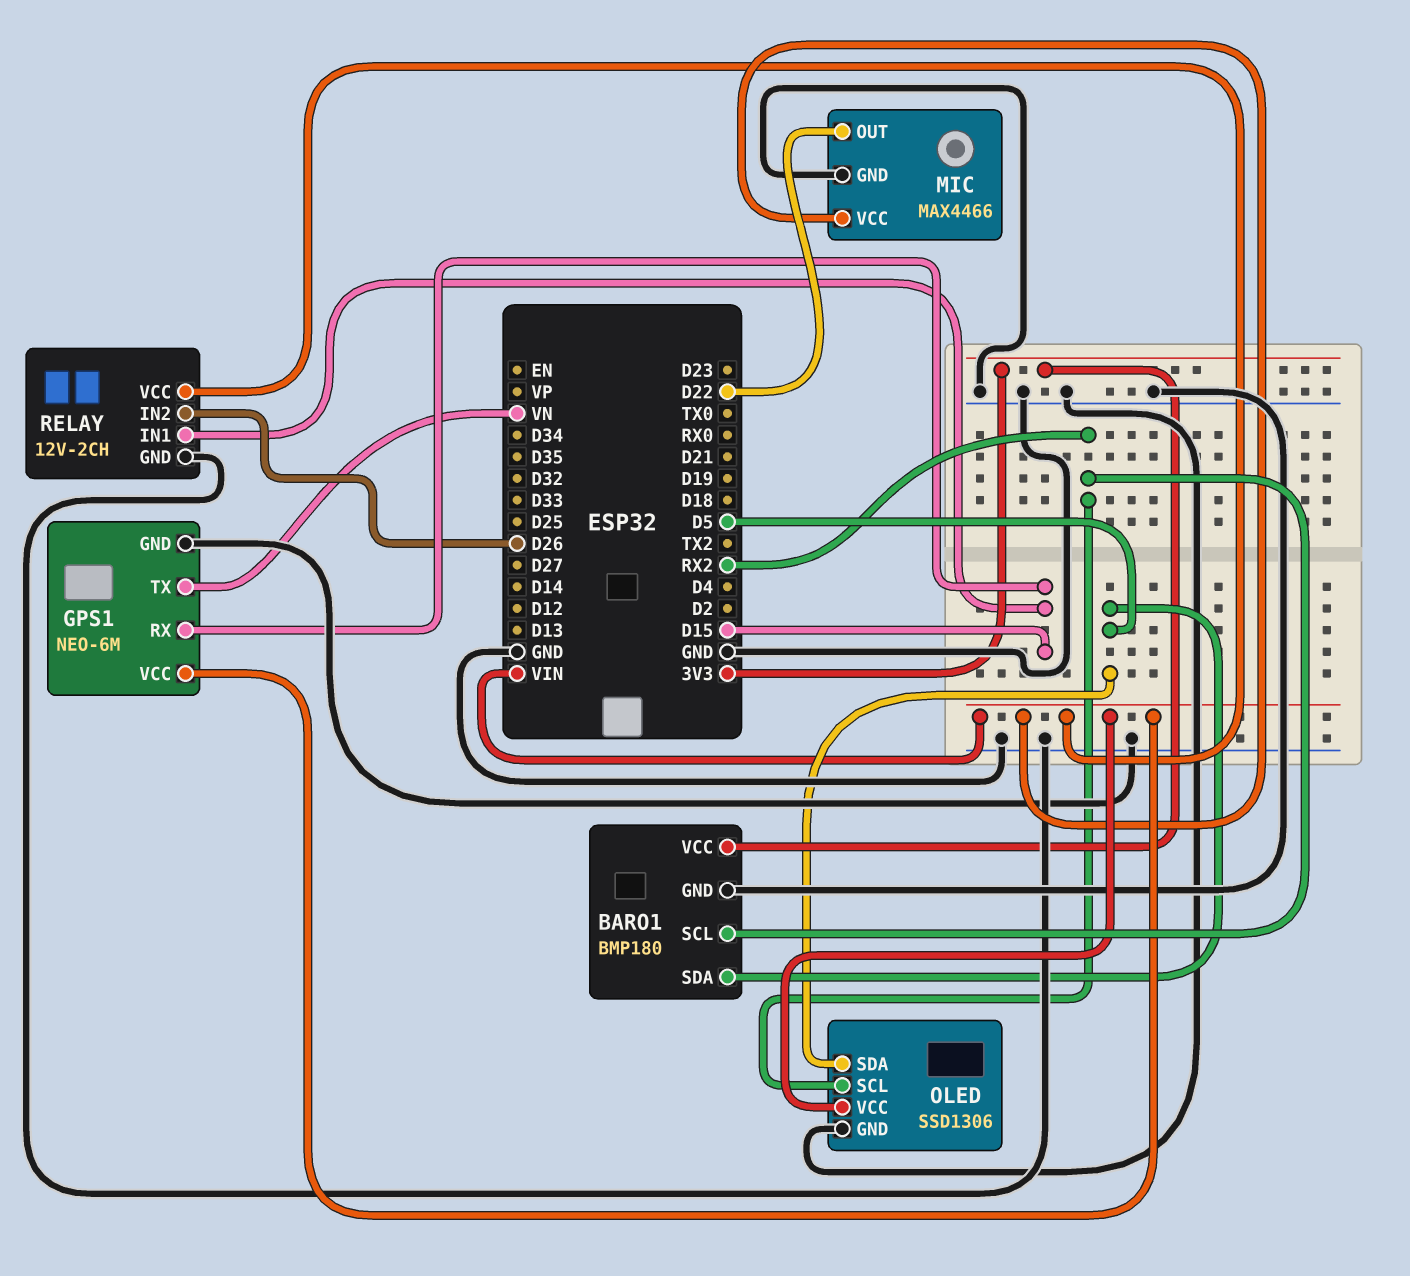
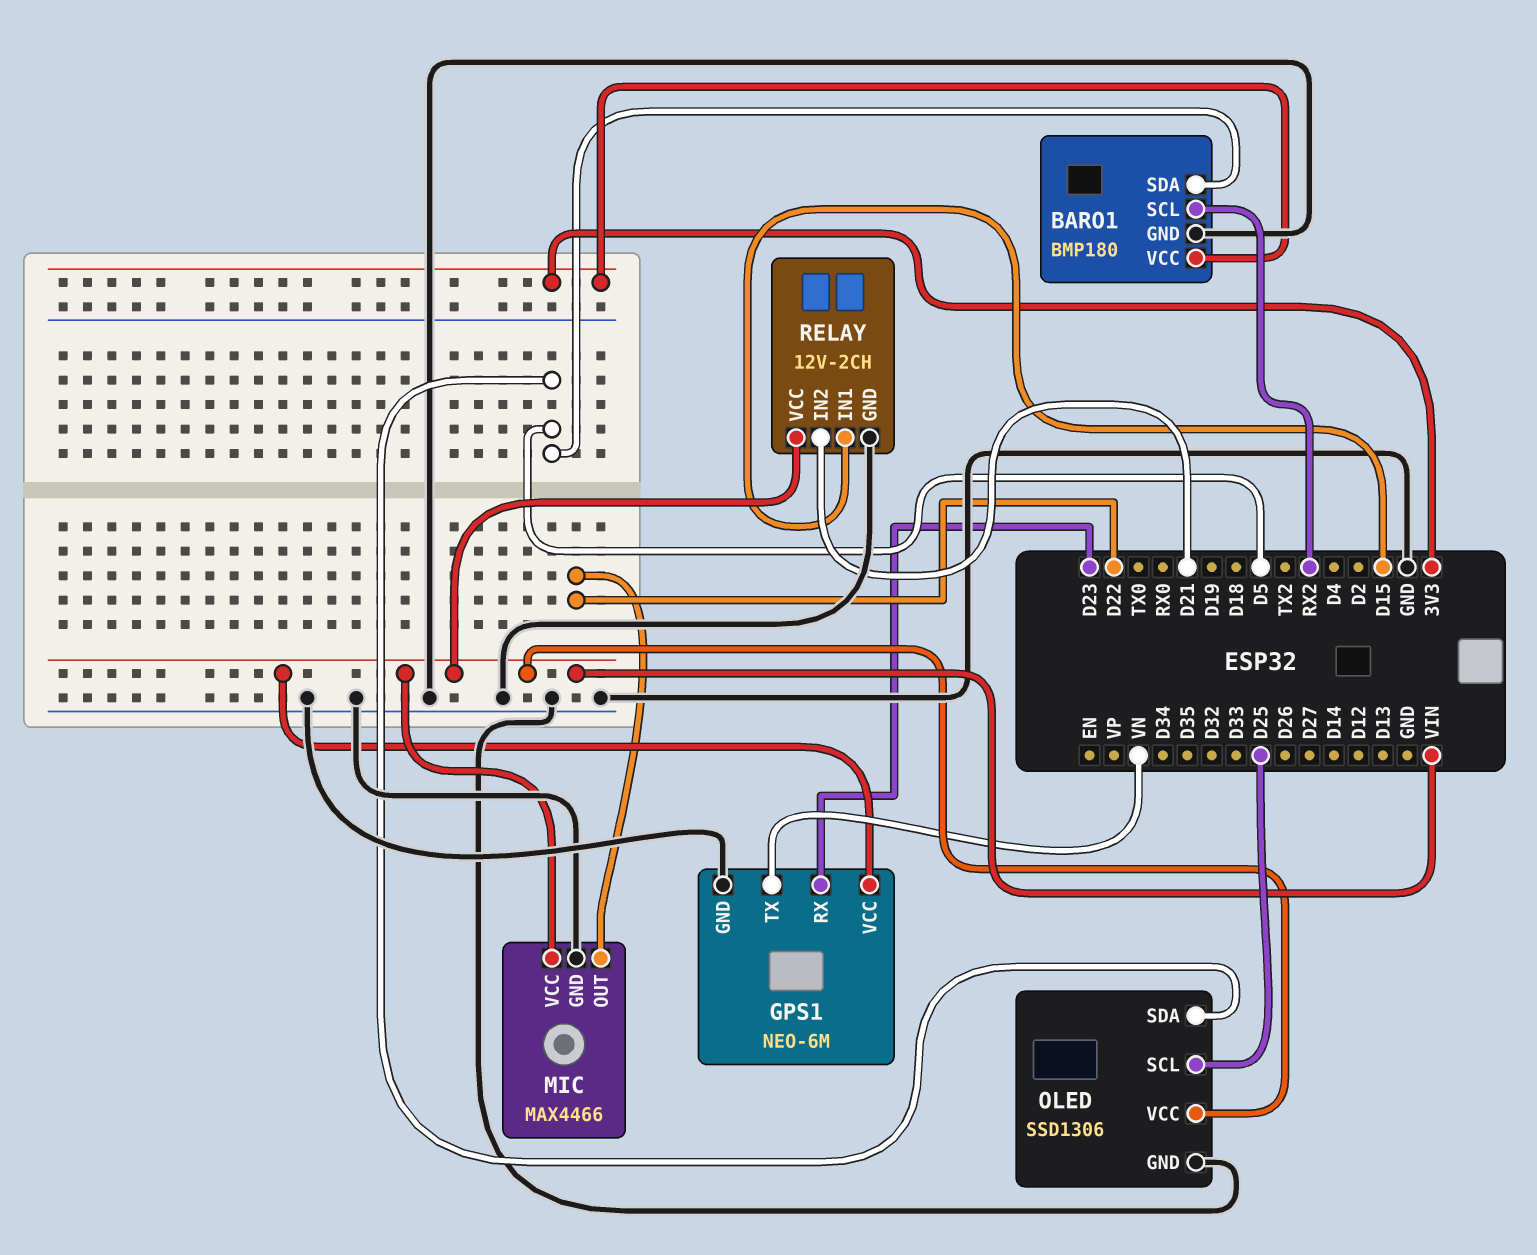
GPS1 pin RX: D15 -> D23
OLED pin SCL: RX2 -> D25
RELAY pin IN2: D26 -> D21

